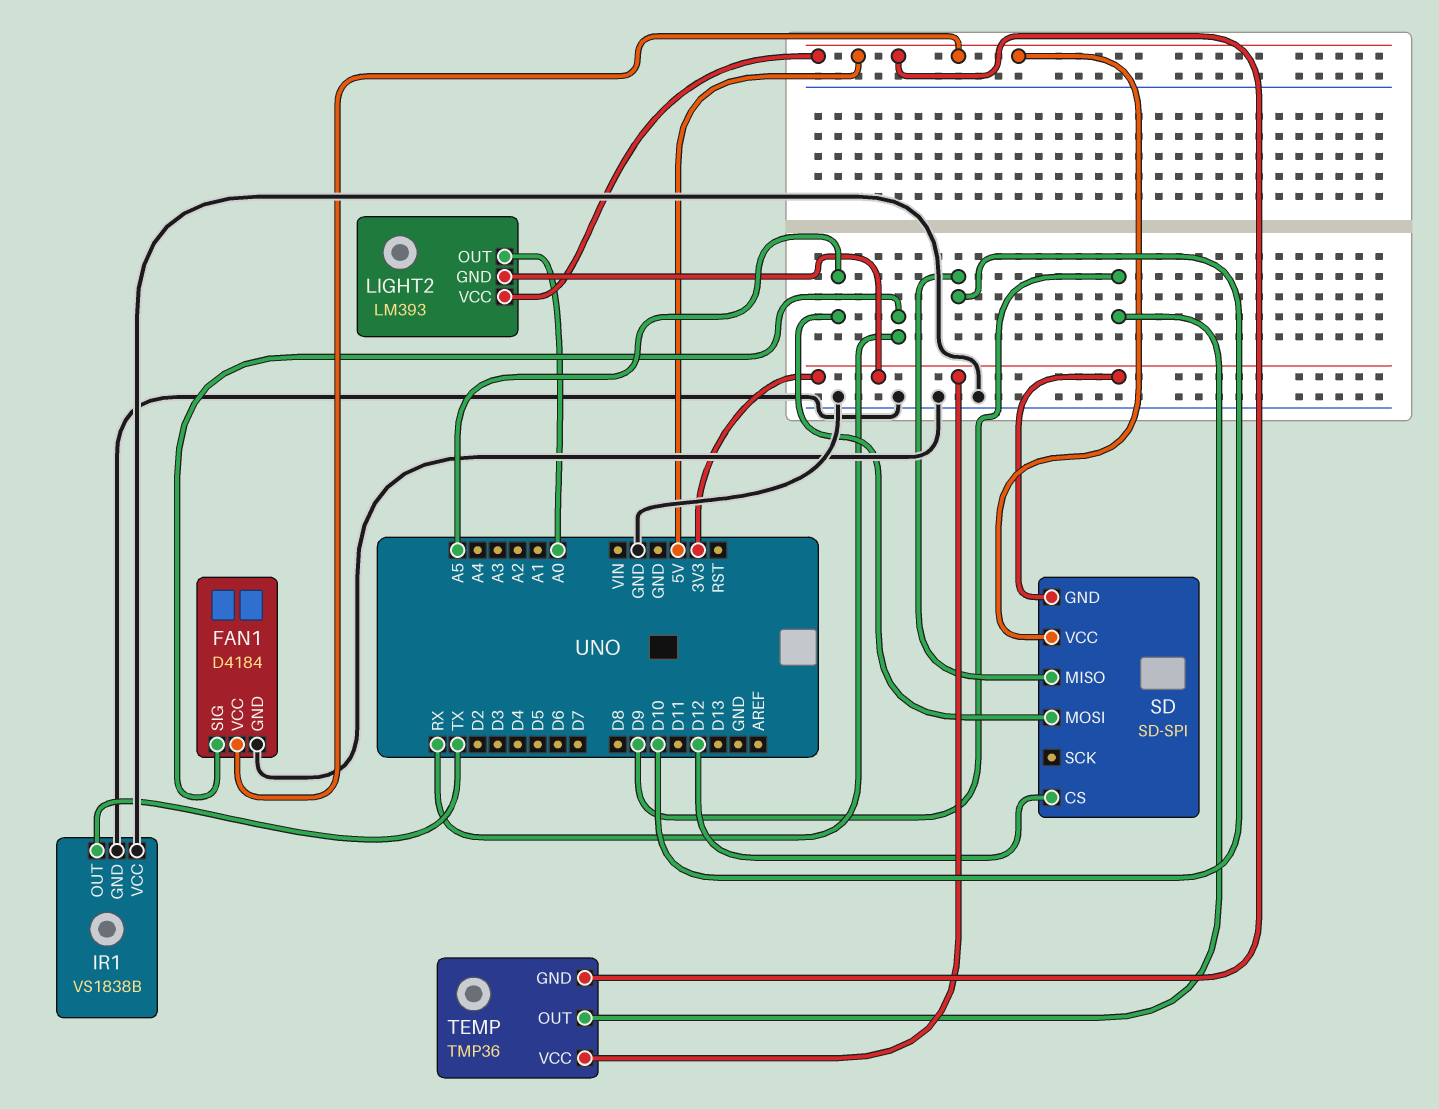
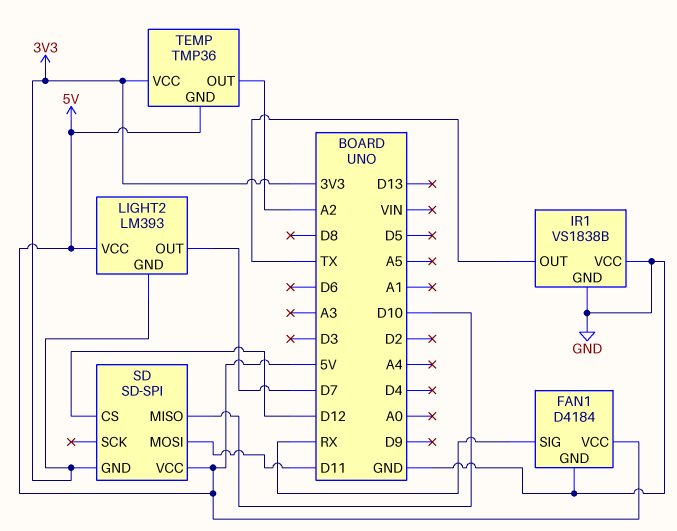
LIGHT2 pin OUT: A0 -> D7
SD pin MOSI: A5 -> D11
TEMP pin OUT: D9 -> A2

